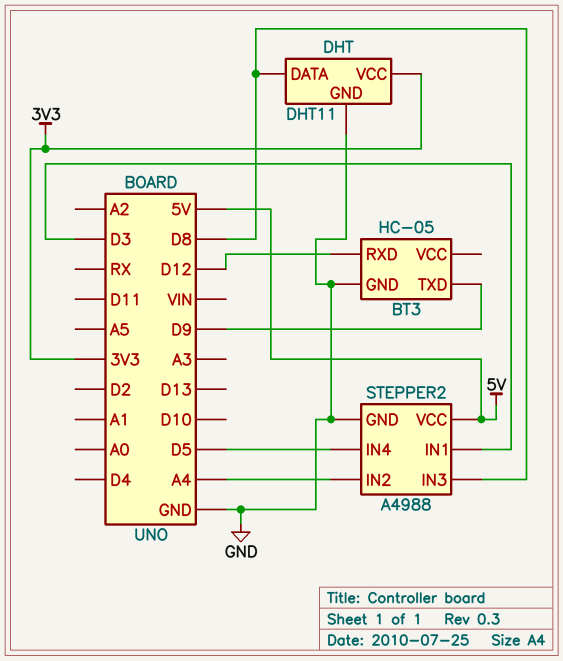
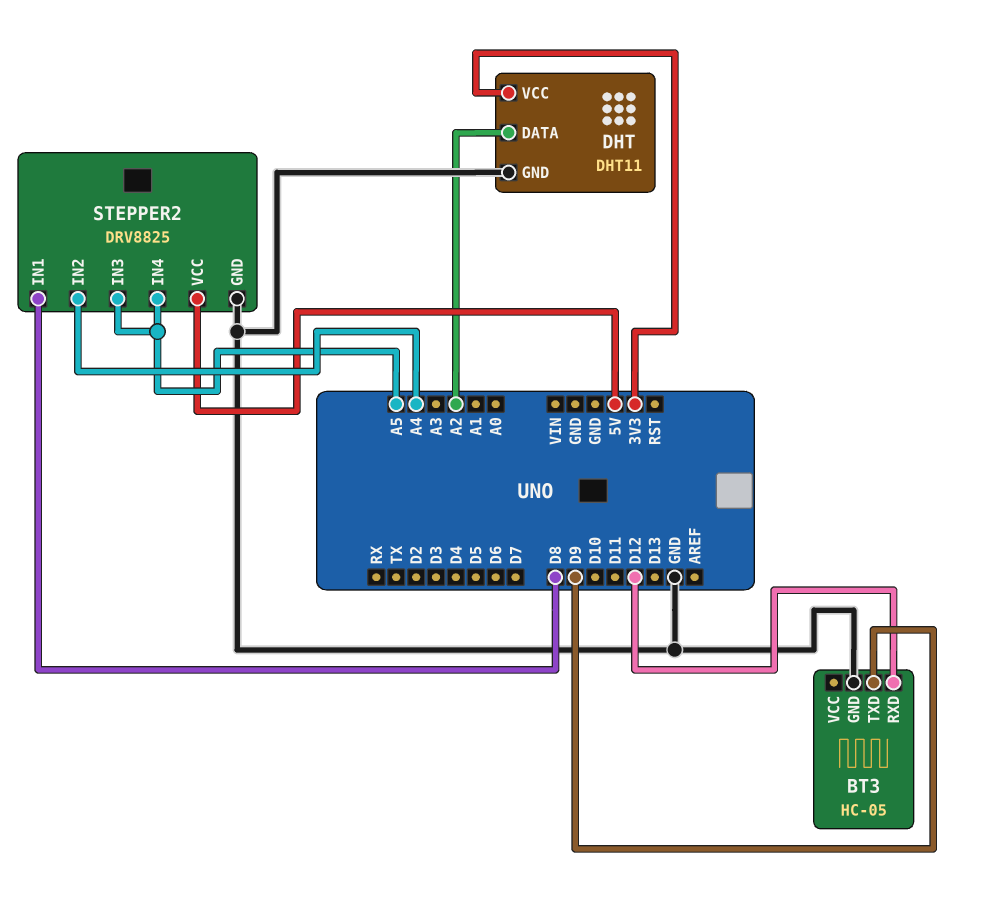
DHT pin DATA: D8 -> A2
STEPPER2: A4988 -> DRV8825
STEPPER2 pin IN1: D3 -> D8
STEPPER2 pin IN3: D8 -> A5
STEPPER2 pin IN4: D5 -> A5

